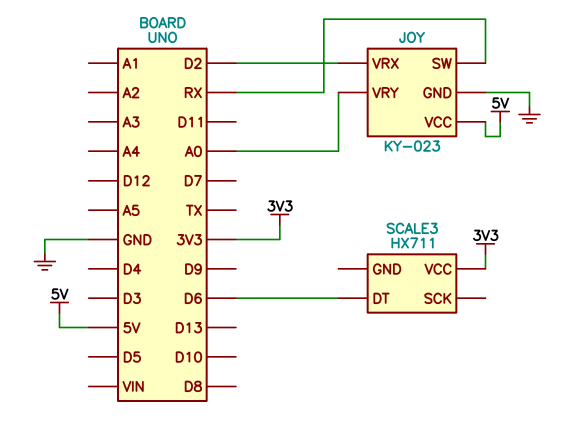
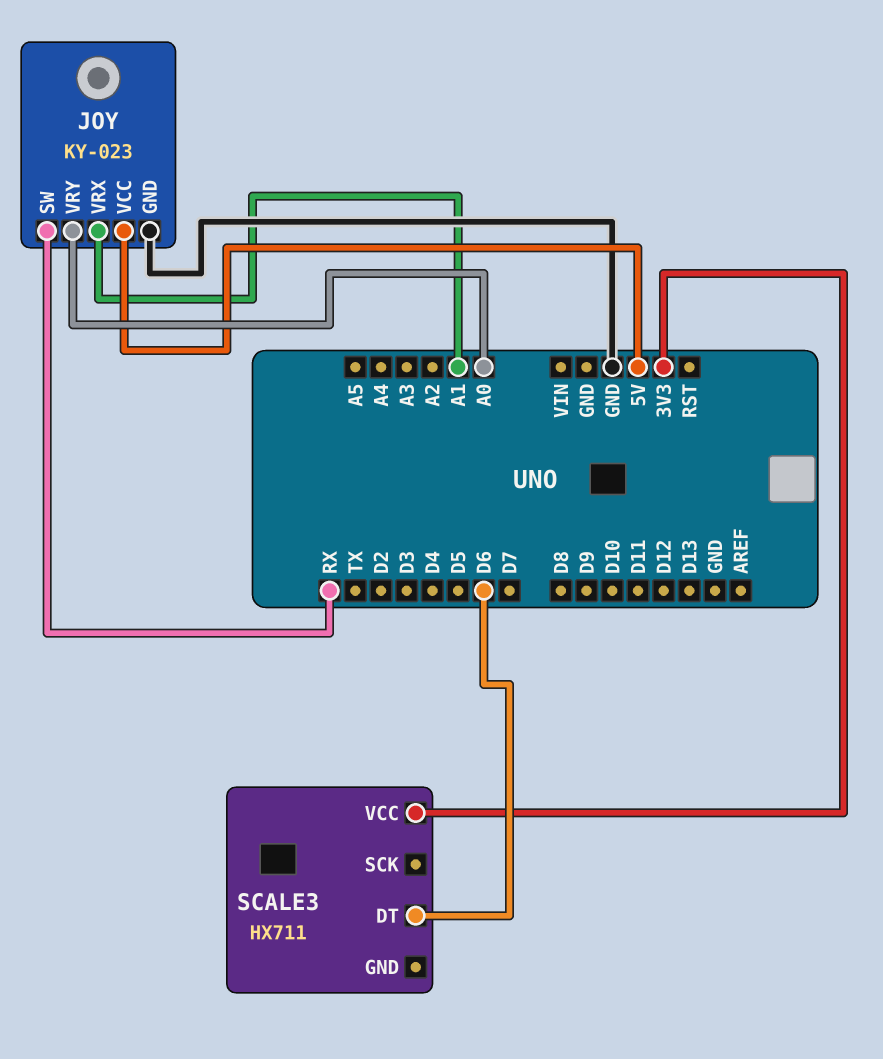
JOY pin VRX: D2 -> A1

